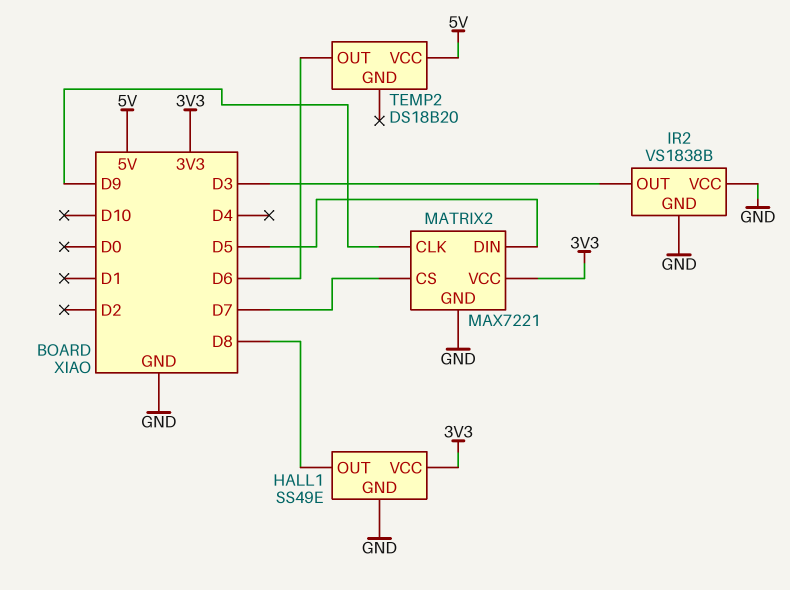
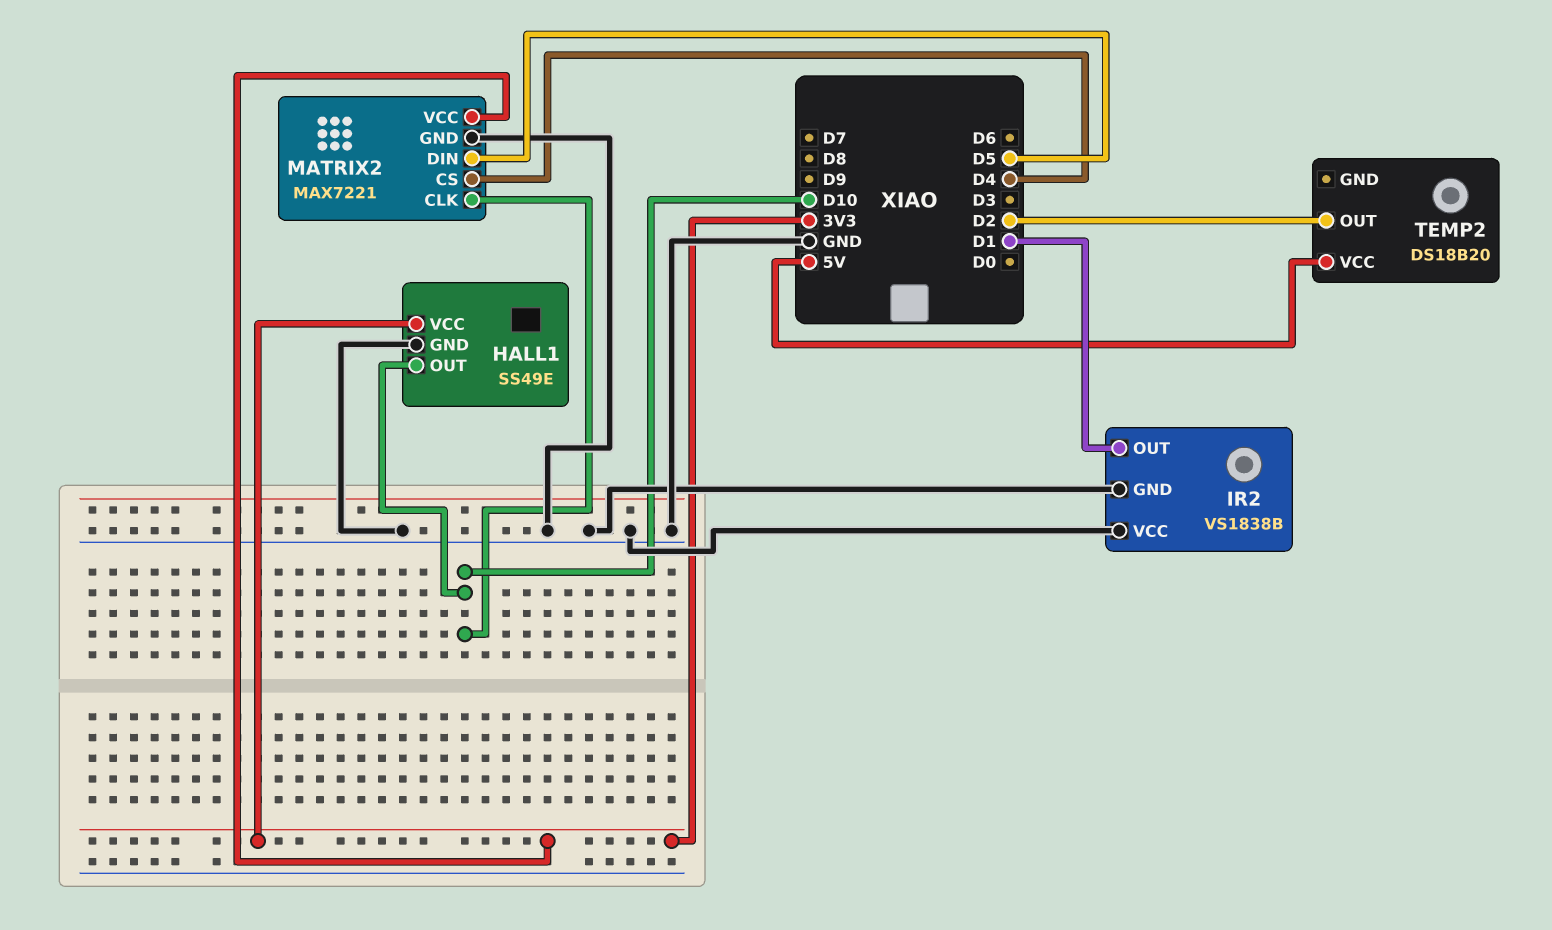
HALL1 pin OUT: D8 -> D10
IR2 pin OUT: D3 -> D1
MATRIX2 pin CLK: D9 -> D10
MATRIX2 pin CS: D7 -> D4
TEMP2 pin OUT: D6 -> D2

